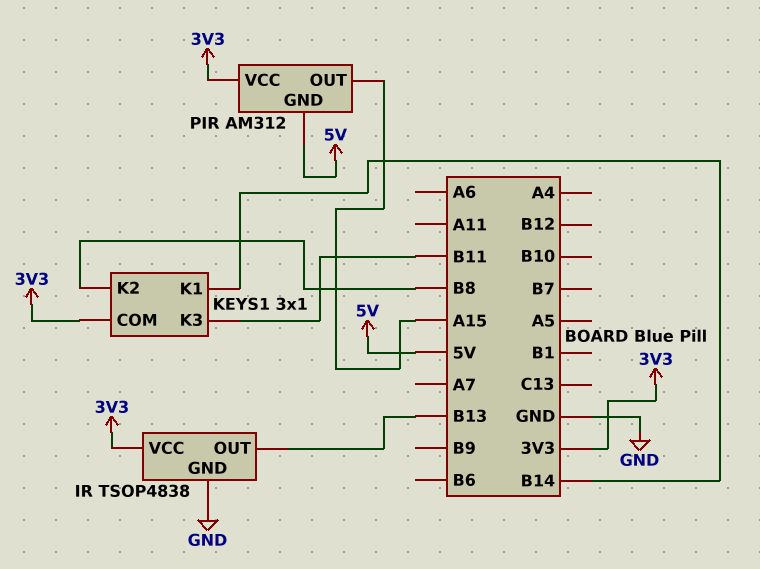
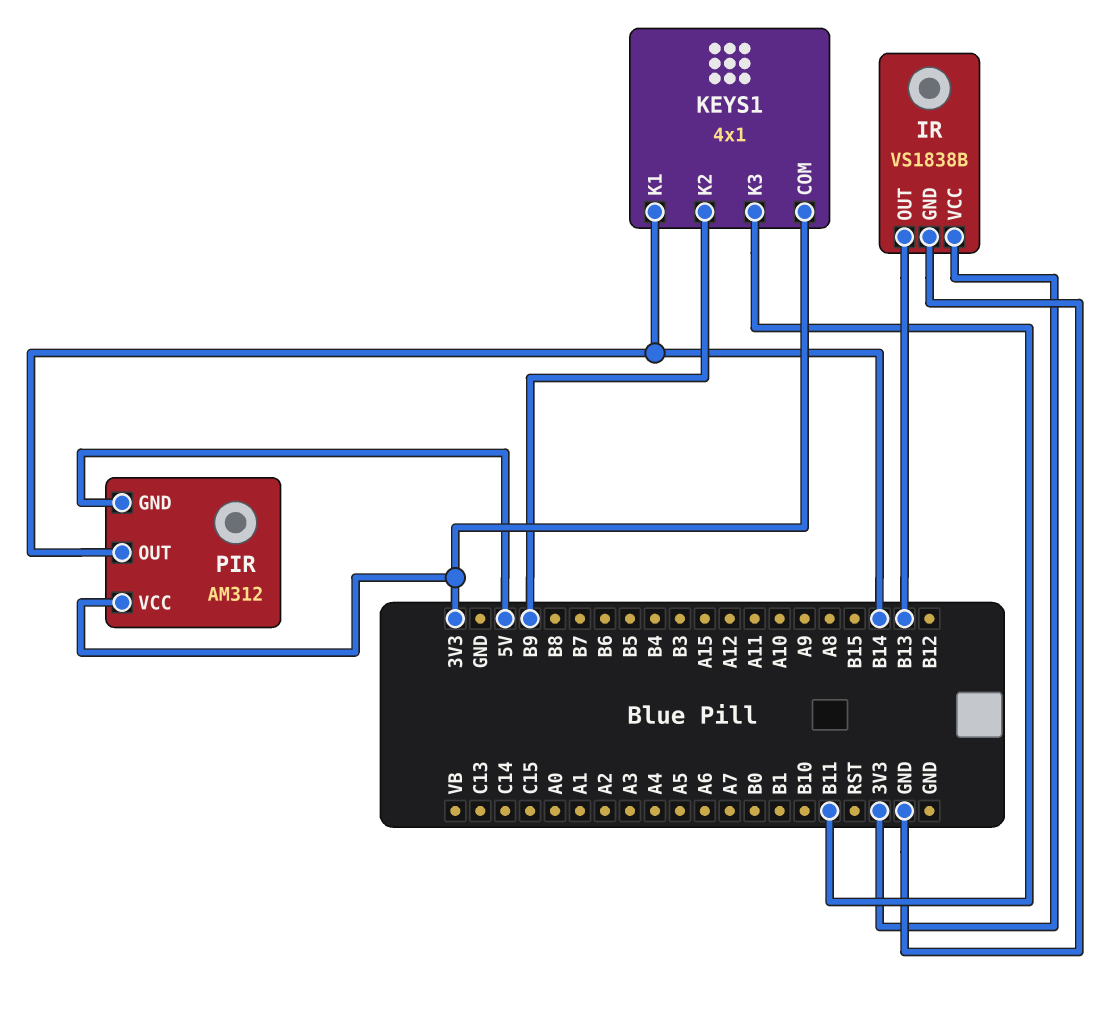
IR: TSOP4838 -> VS1838B
KEYS1: 3x1 -> 4x1
KEYS1 pin K2: B8 -> B9
PIR pin OUT: A15 -> B14

